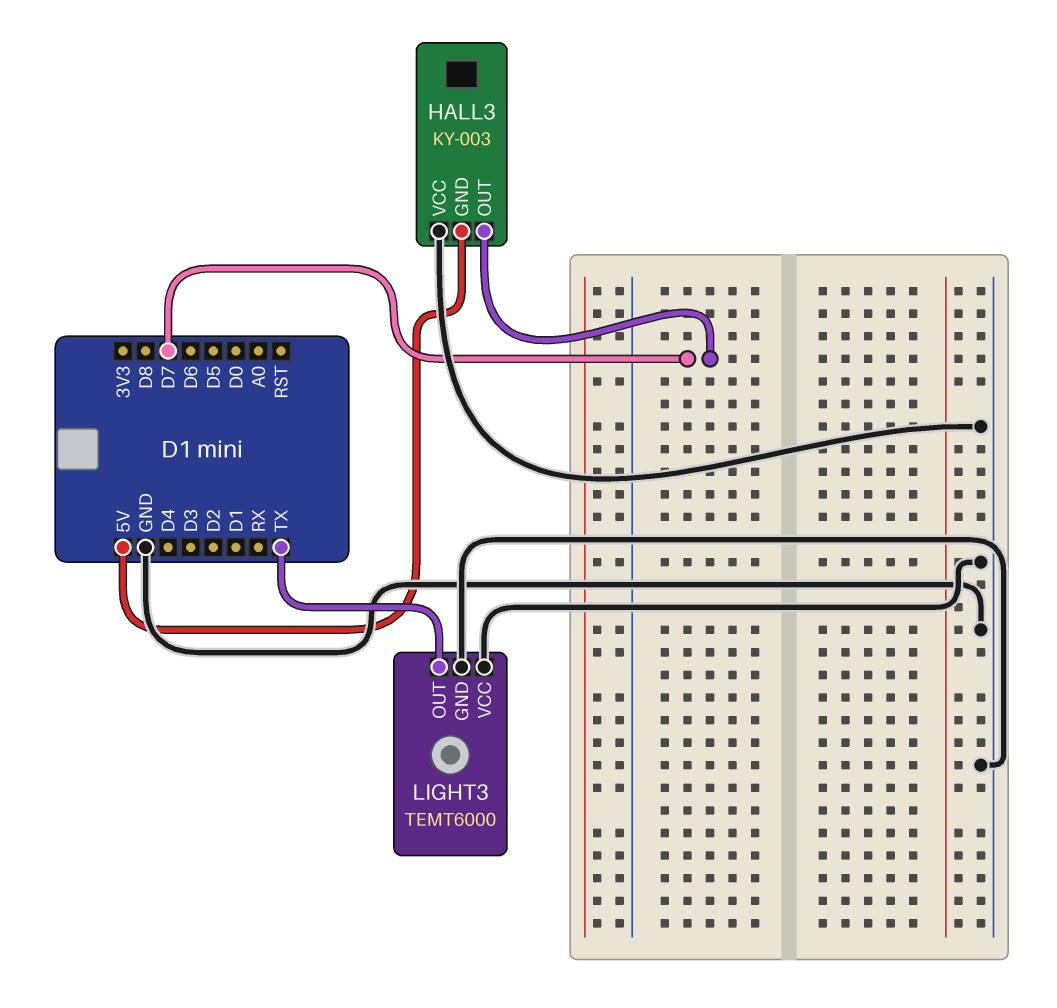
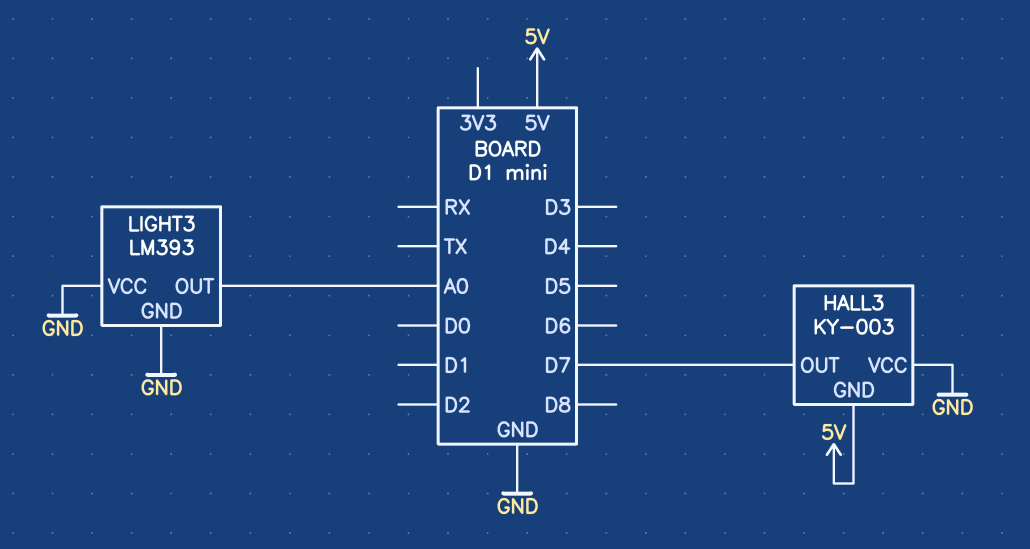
LIGHT3: TEMT6000 -> LM393
LIGHT3 pin OUT: TX -> A0

